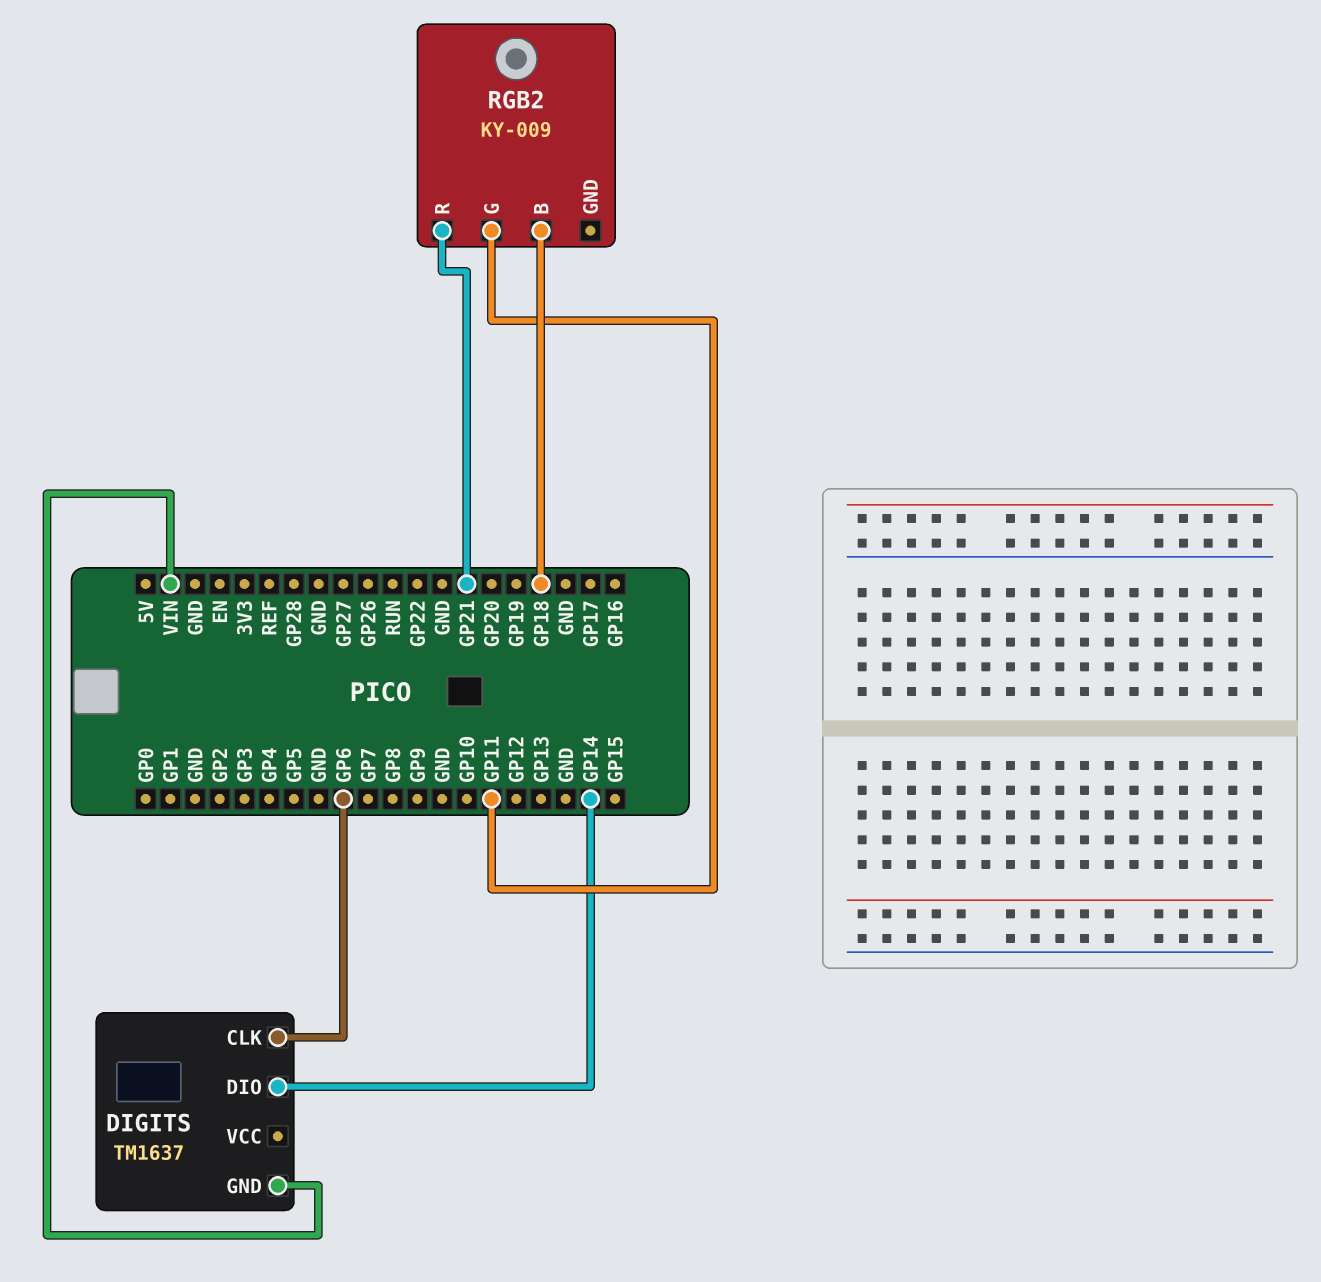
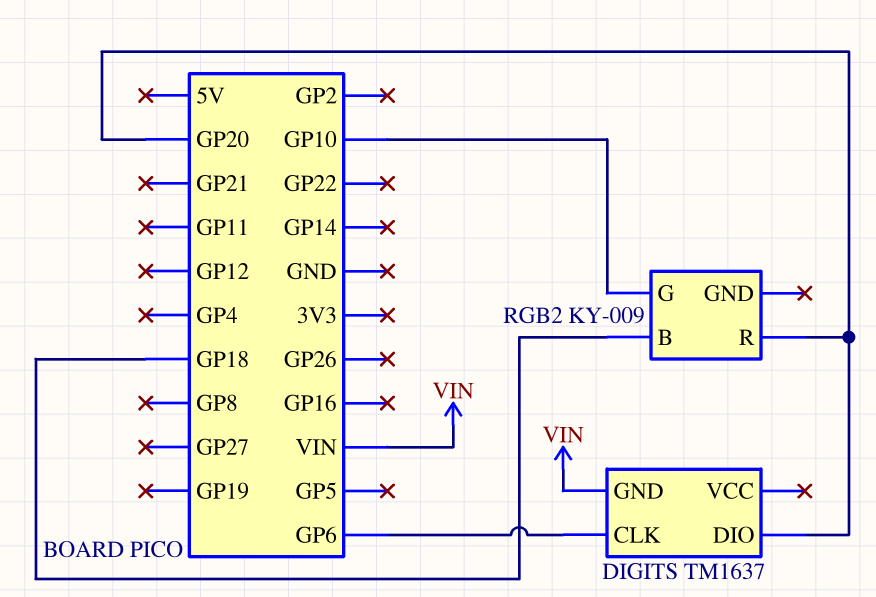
DIGITS pin DIO: GP14 -> GP20
RGB2 pin G: GP11 -> GP10
RGB2 pin R: GP21 -> GP20

